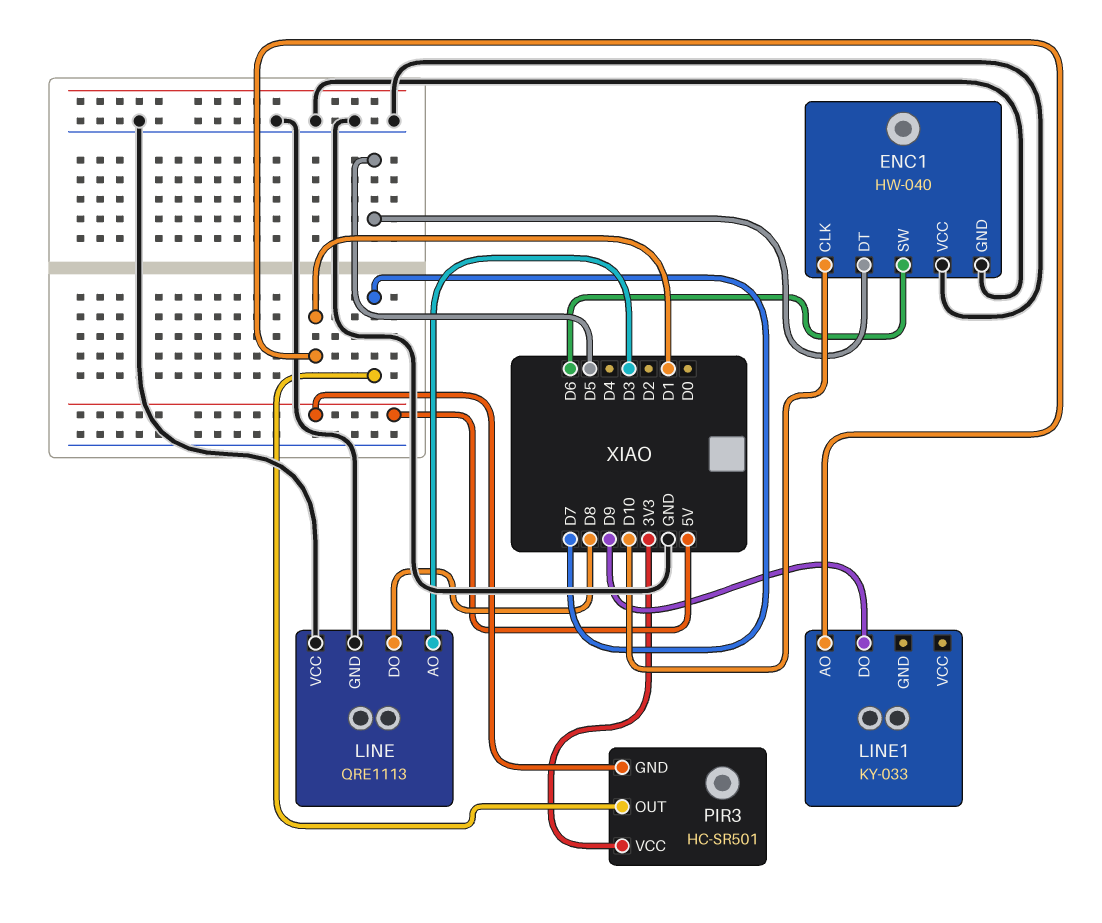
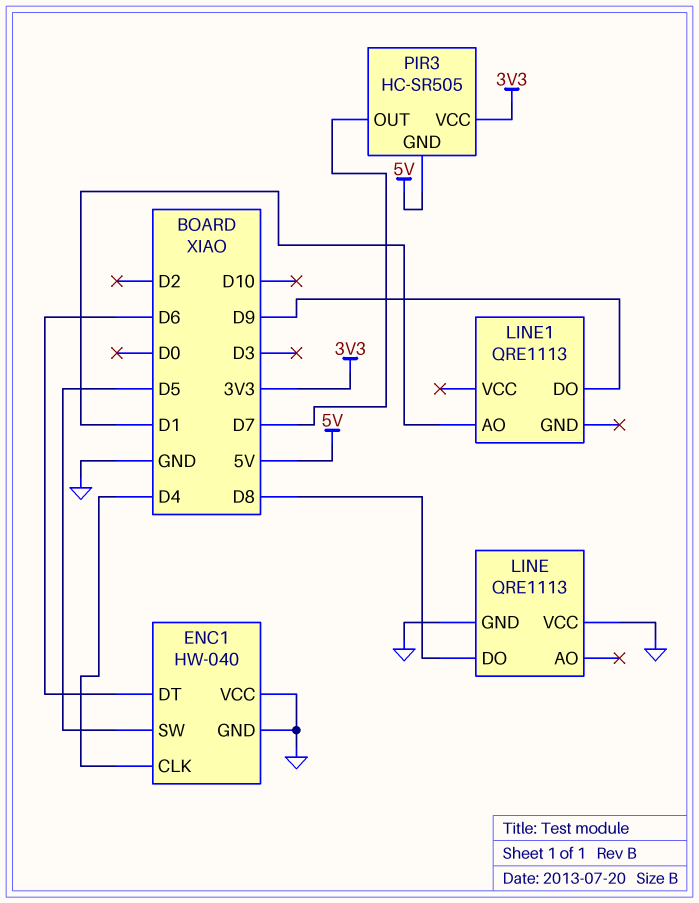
ENC1 pin CLK: D10 -> D4
ENC1 pin DT: D5 -> D6
ENC1 pin SW: D6 -> D5
LINE pin AO: D3 -> none
LINE1: KY-033 -> QRE1113
PIR3: HC-SR501 -> HC-SR505

